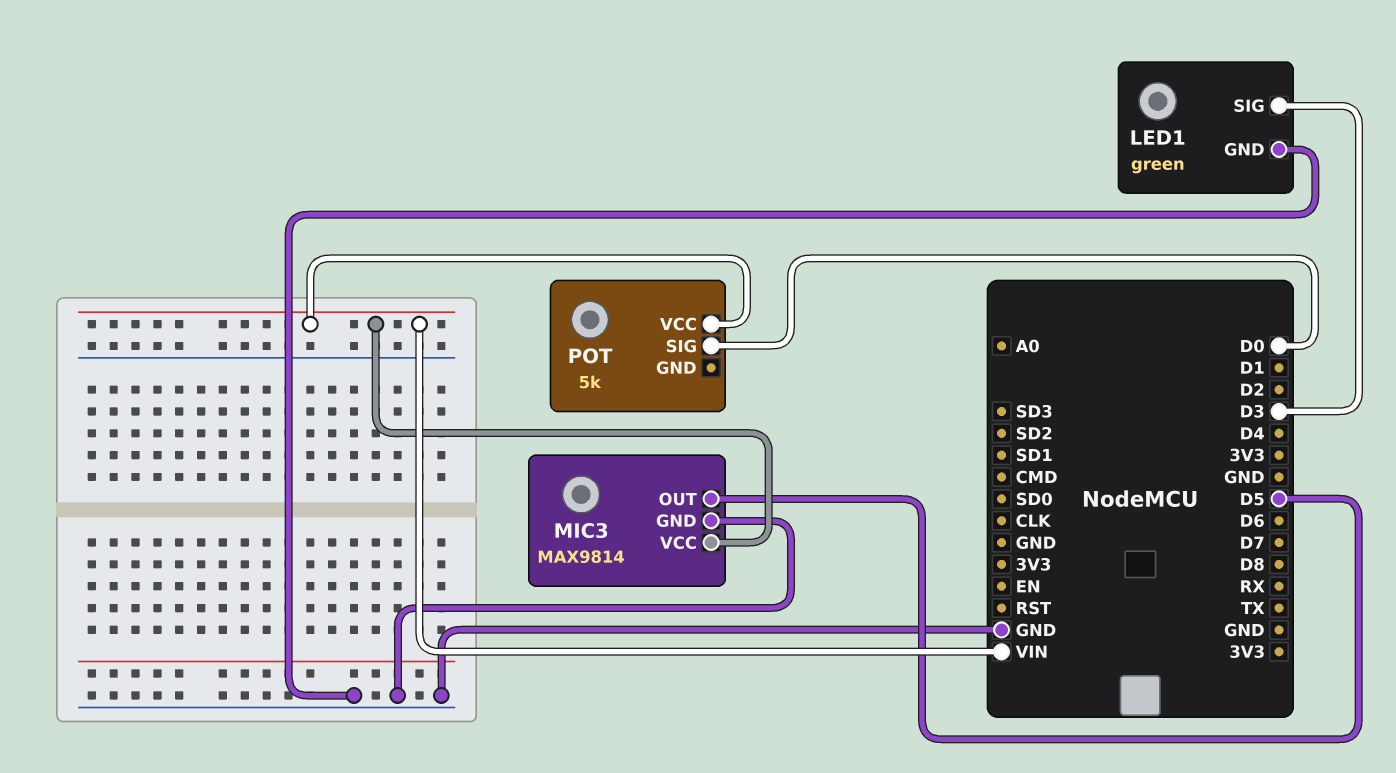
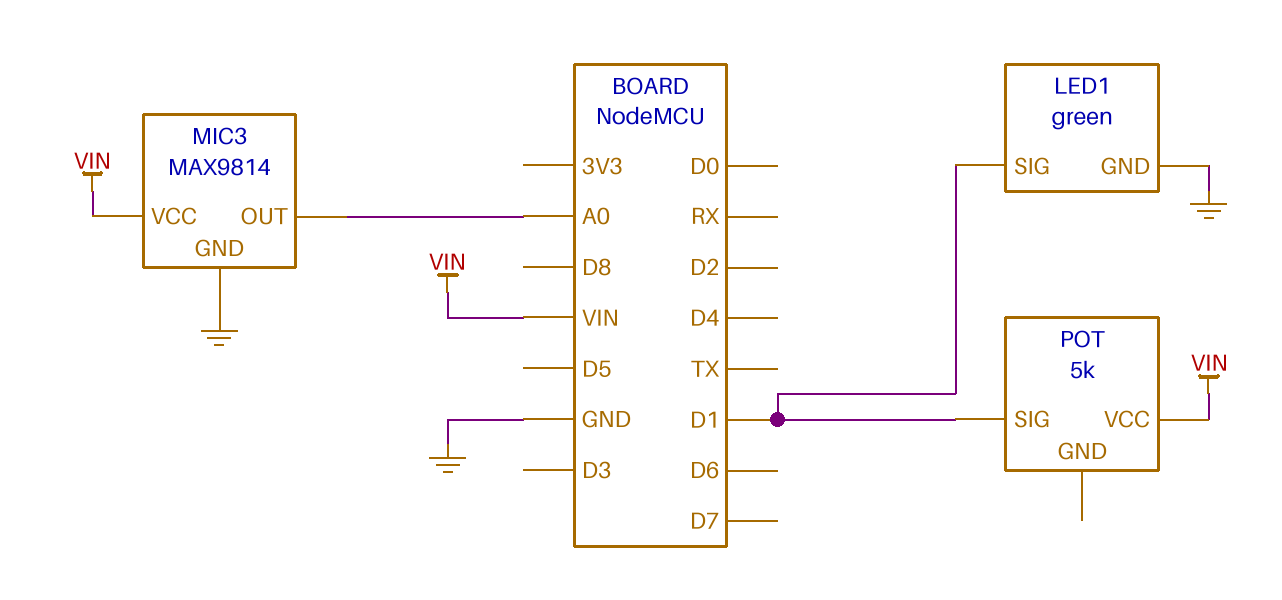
LED1 pin SIG: D3 -> D1
MIC3 pin OUT: D5 -> A0
POT pin SIG: D0 -> D1

